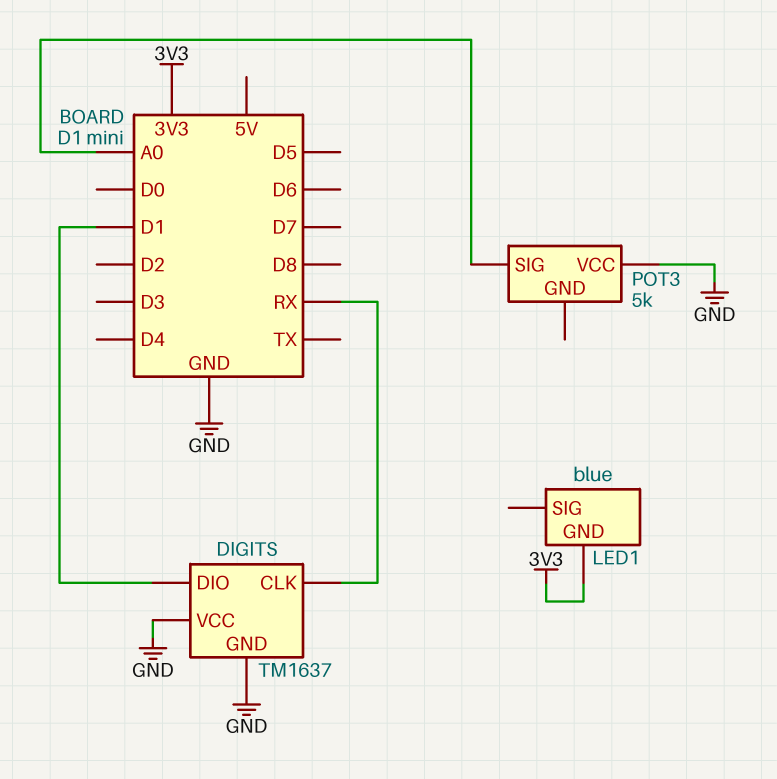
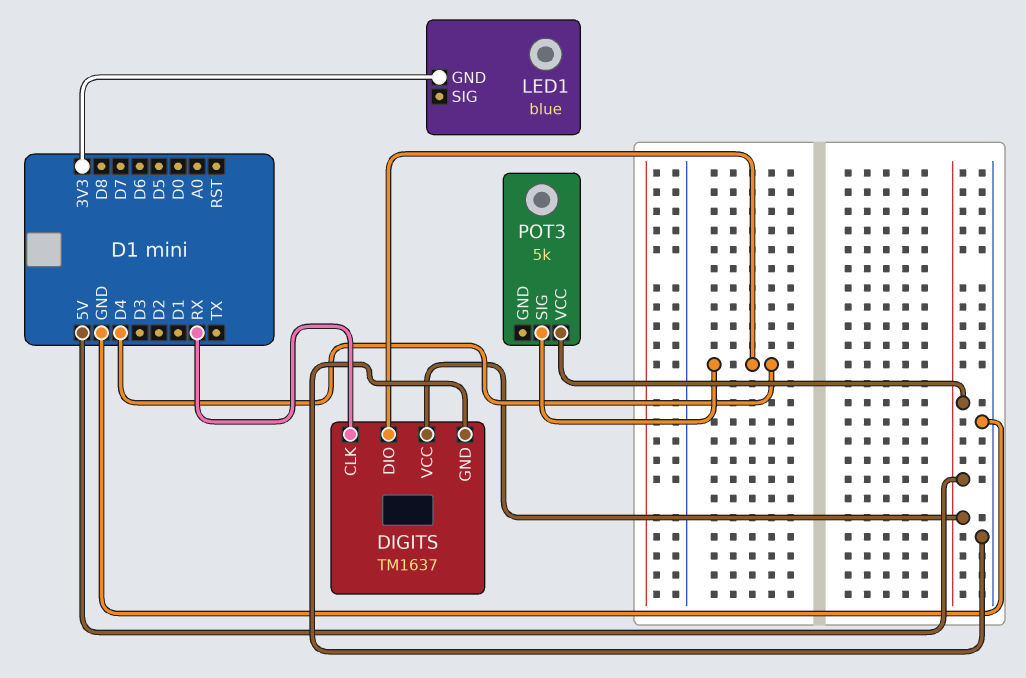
DIGITS pin DIO: D1 -> D4
DIGITS pin VCC: GND -> 5V
POT3 pin SIG: A0 -> D4
POT3 pin VCC: GND -> 5V

